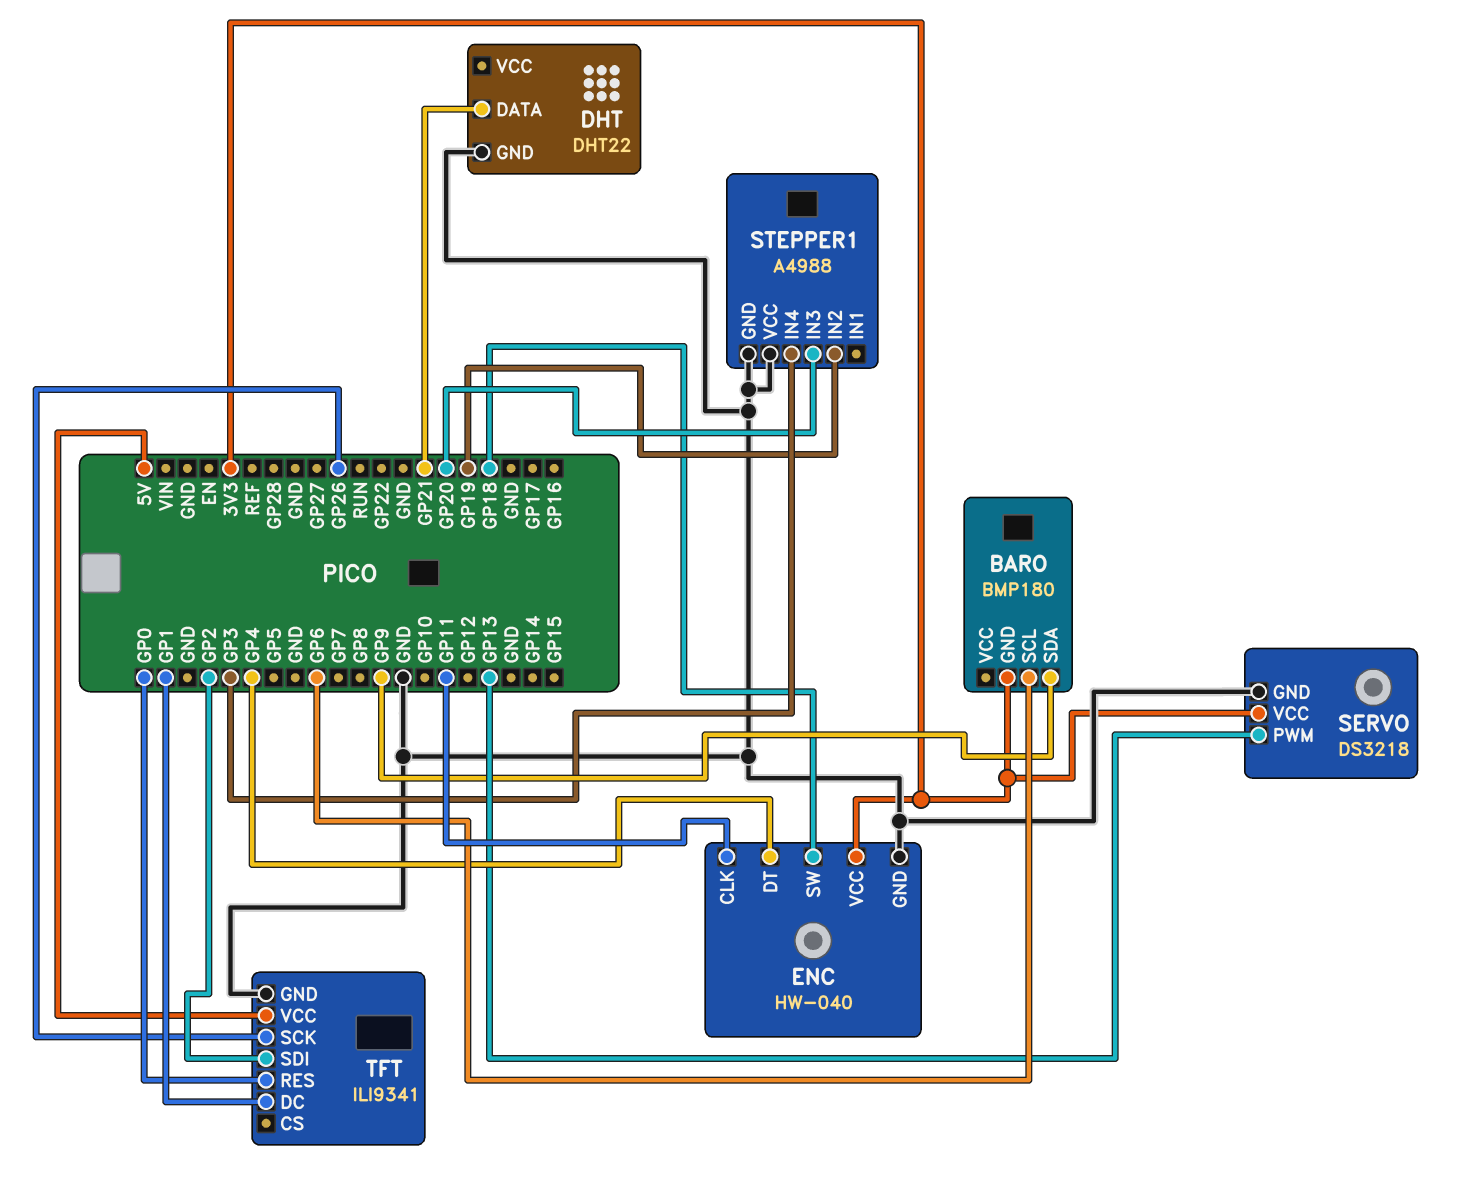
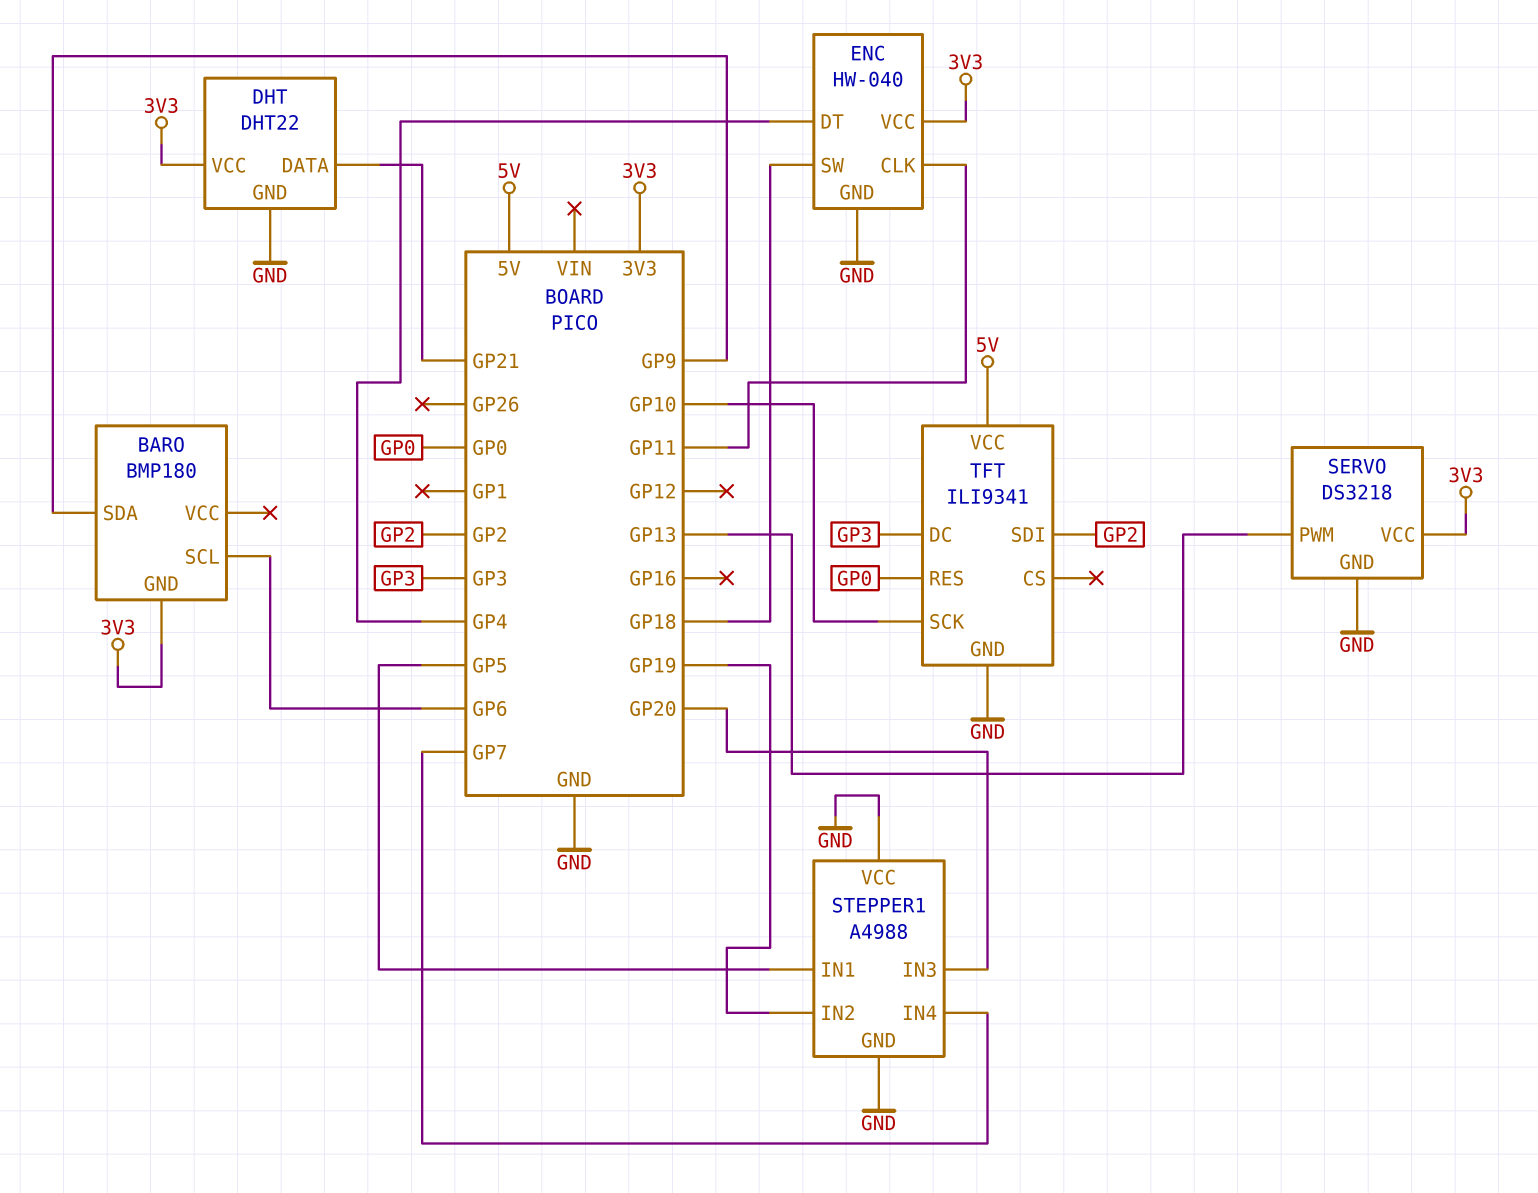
DHT pin VCC: none -> 3V3
STEPPER1 pin IN1: none -> GP5
STEPPER1 pin IN4: GP3 -> GP7
TFT pin DC: GP1 -> GP3
TFT pin SCK: GP26 -> GP10

